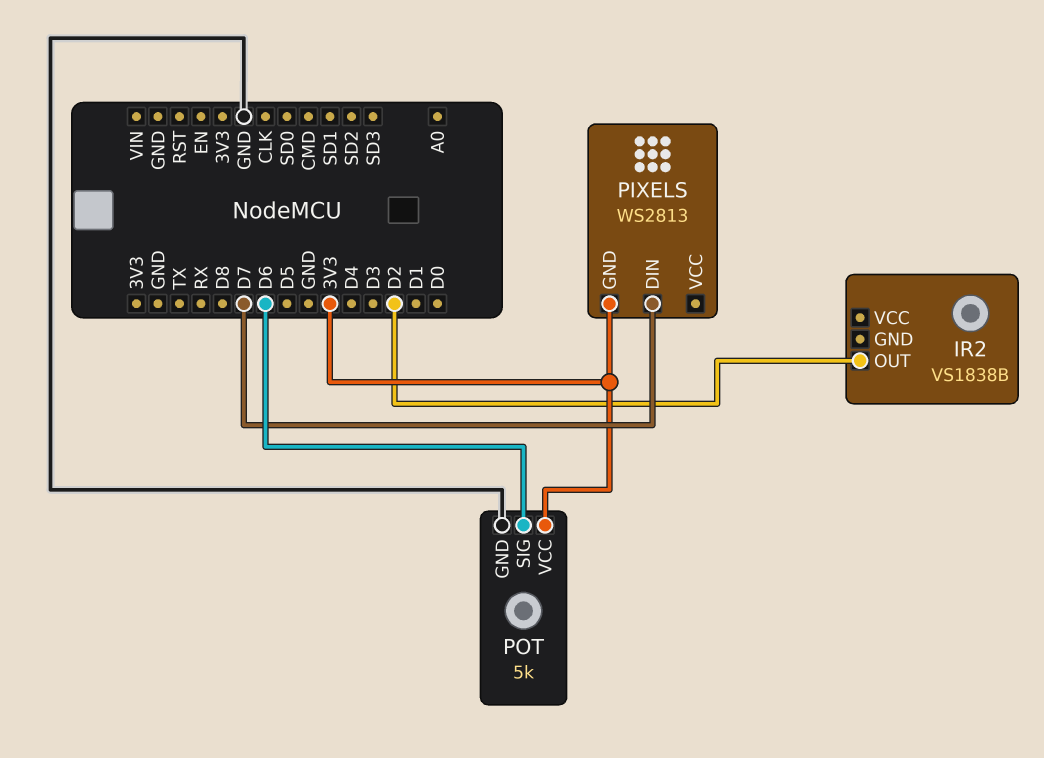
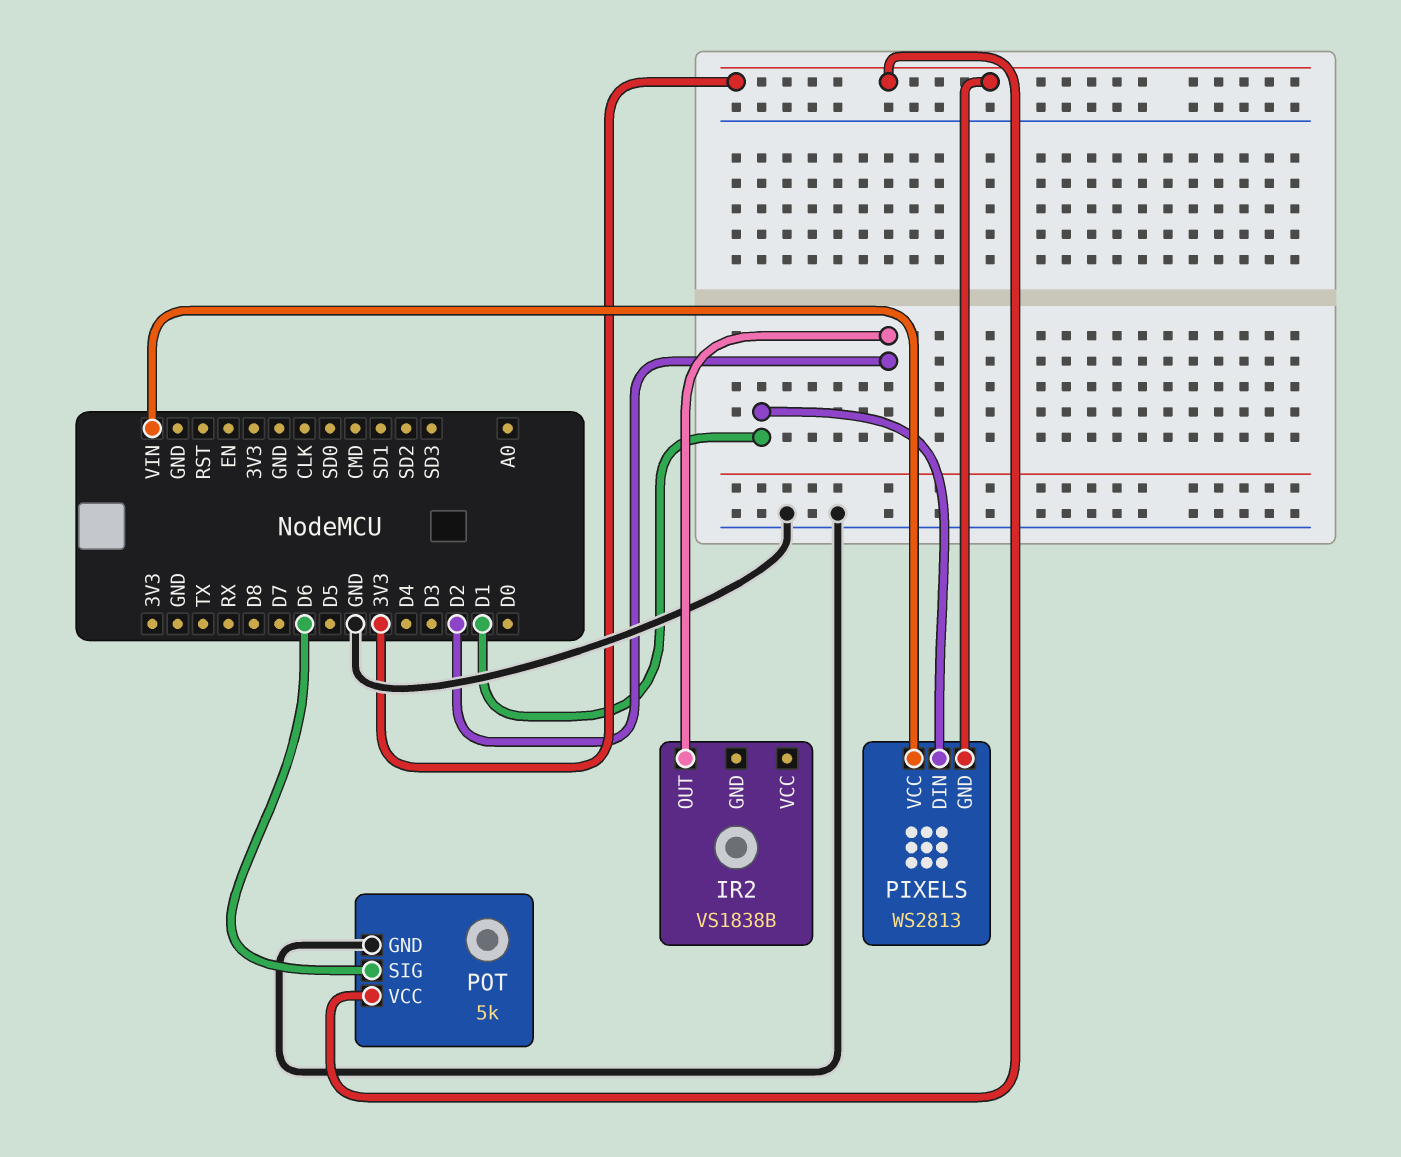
PIXELS pin DIN: D7 -> D1
PIXELS pin VCC: none -> VIN

